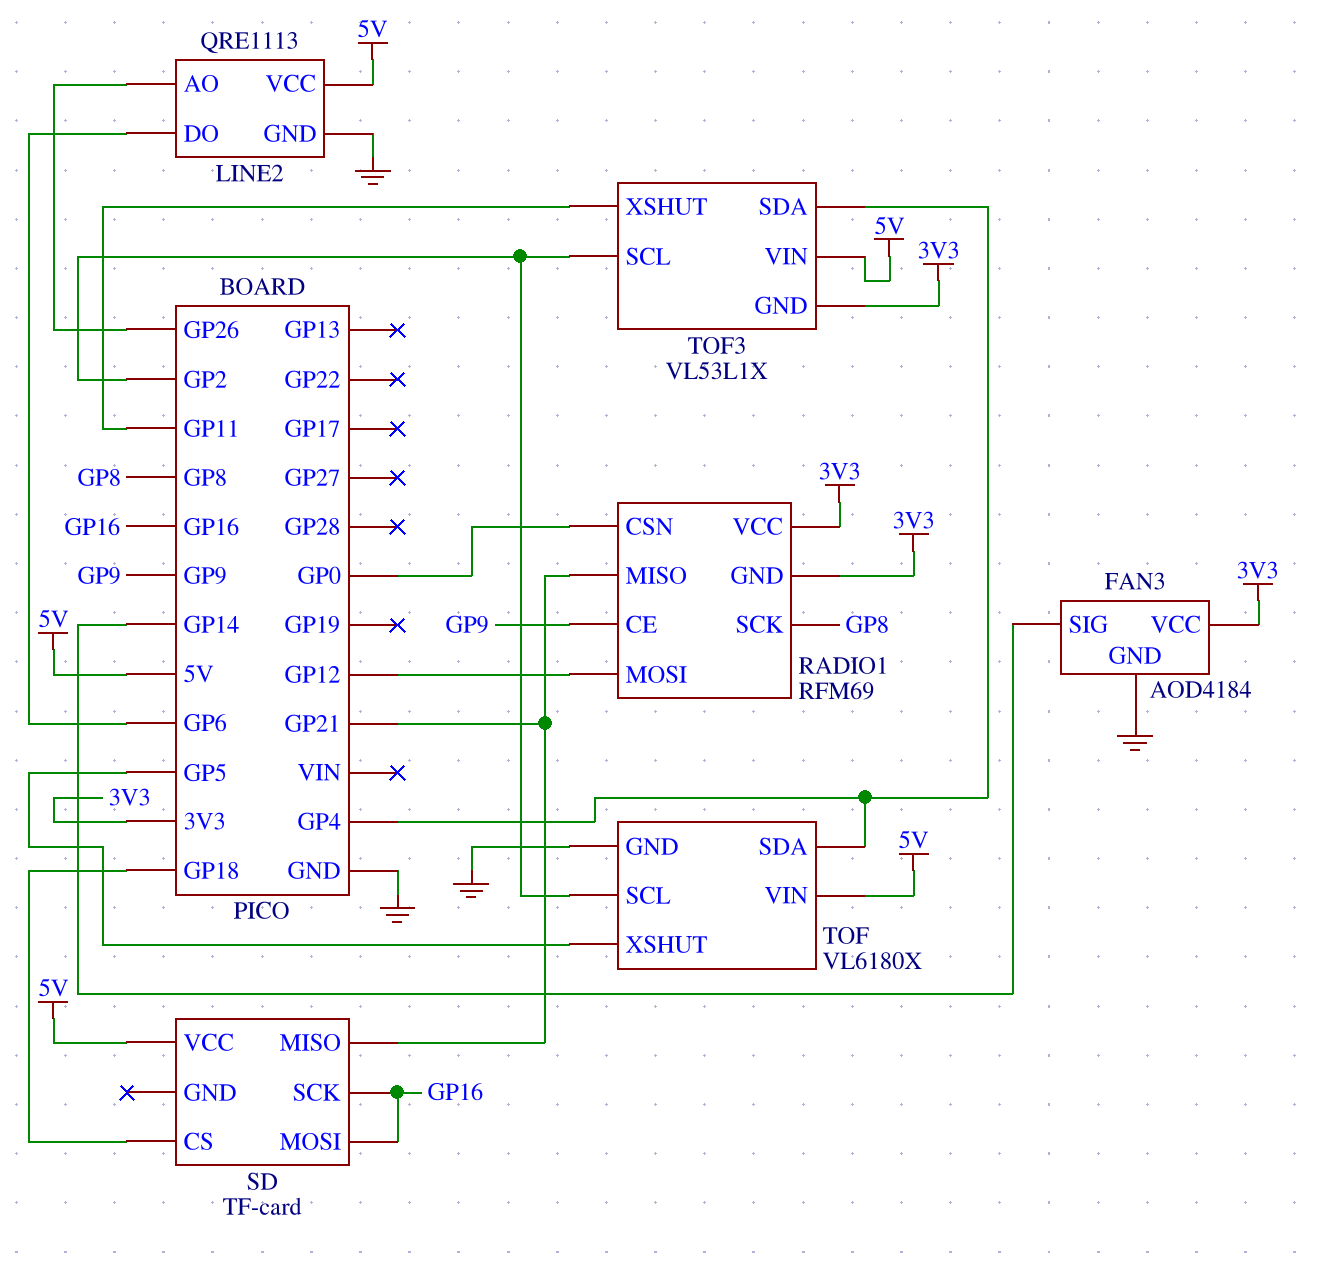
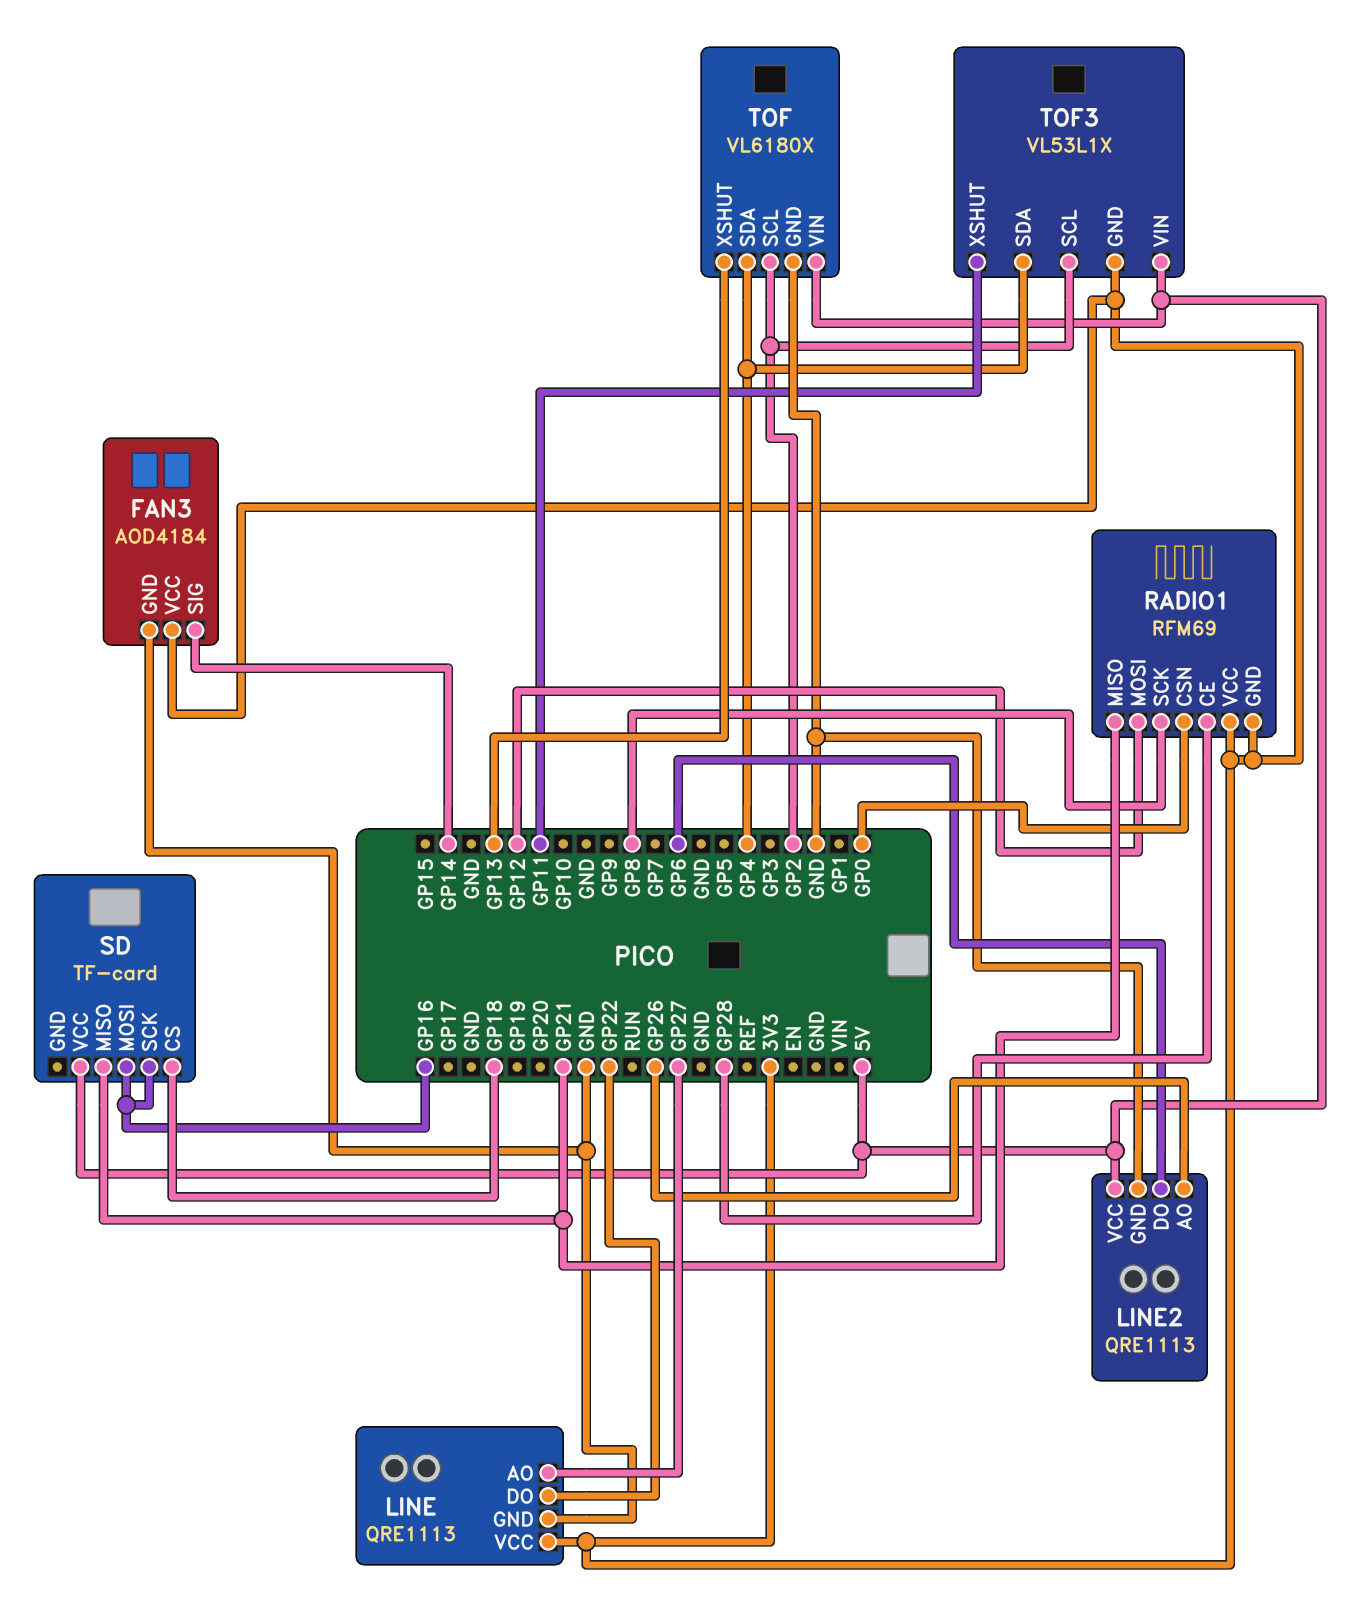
LINE: none -> QRE1113
LINE pin AO: none -> GP27
LINE pin DO: none -> GP22
LINE pin GND: none -> GND
LINE pin VCC: none -> 3V3
RADIO1 pin CE: GP9 -> GP28
TOF pin XSHUT: GP5 -> GP13

